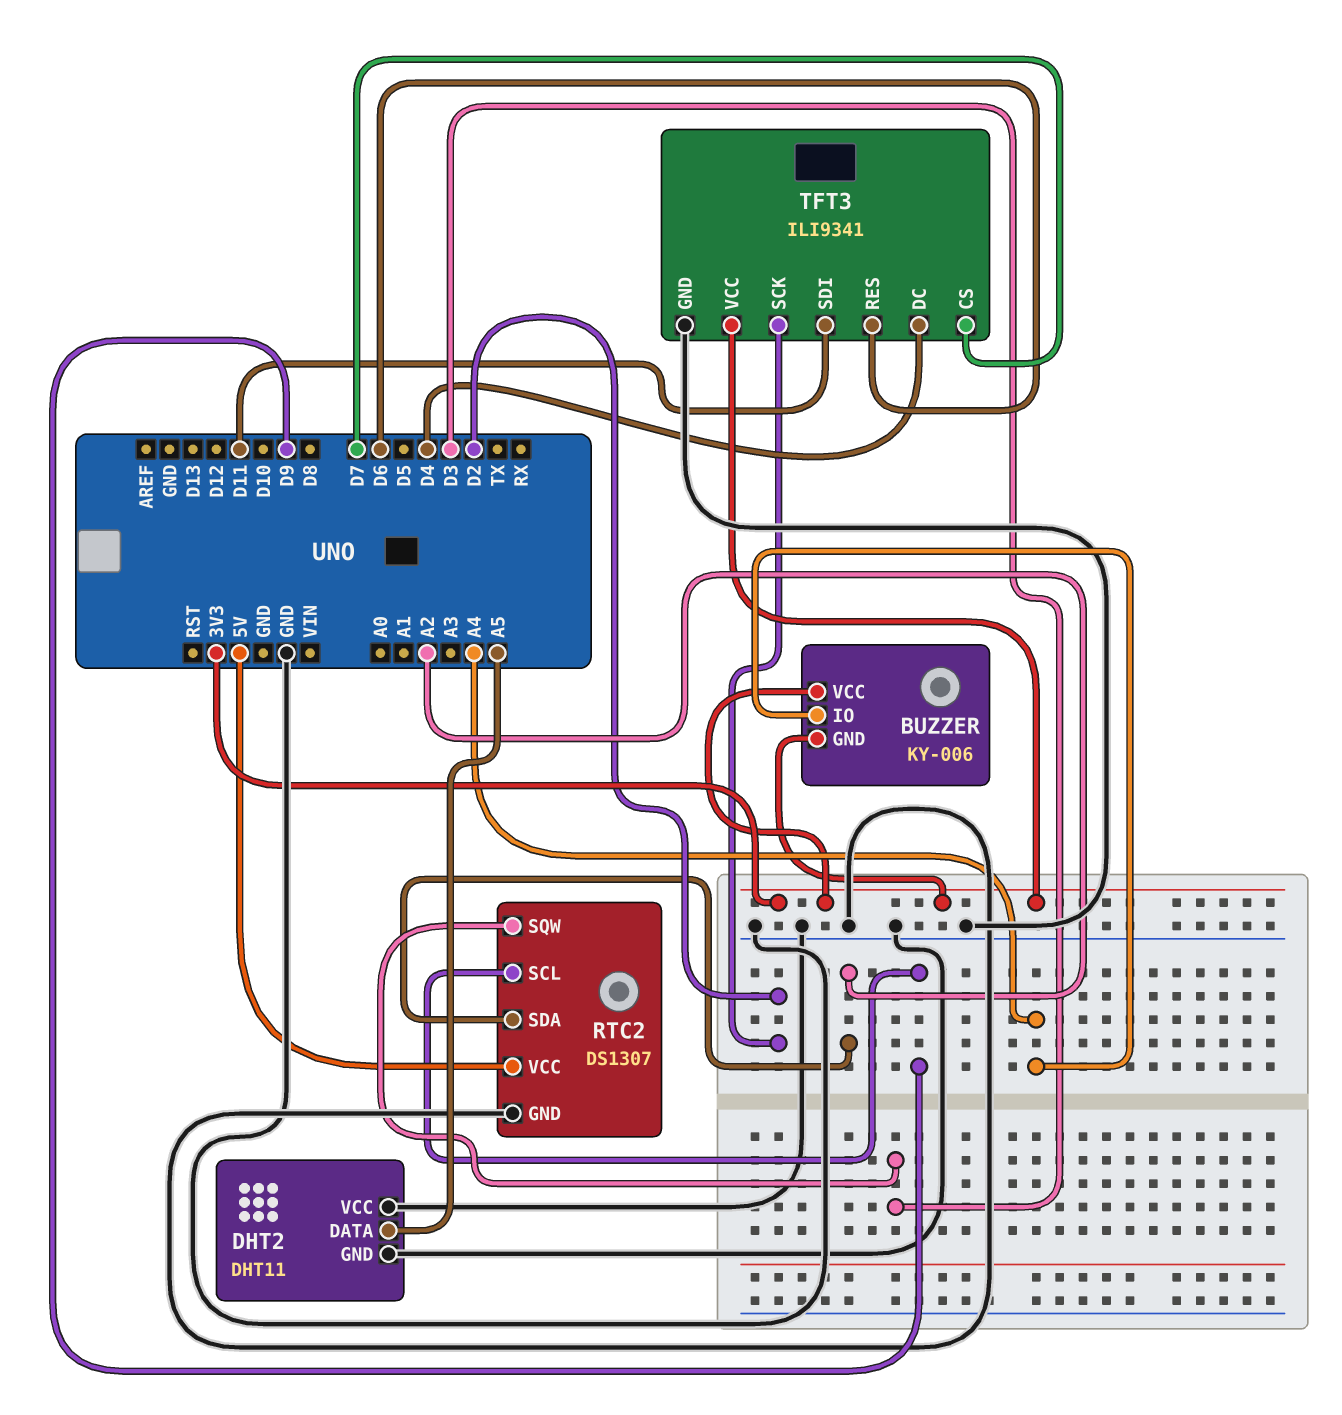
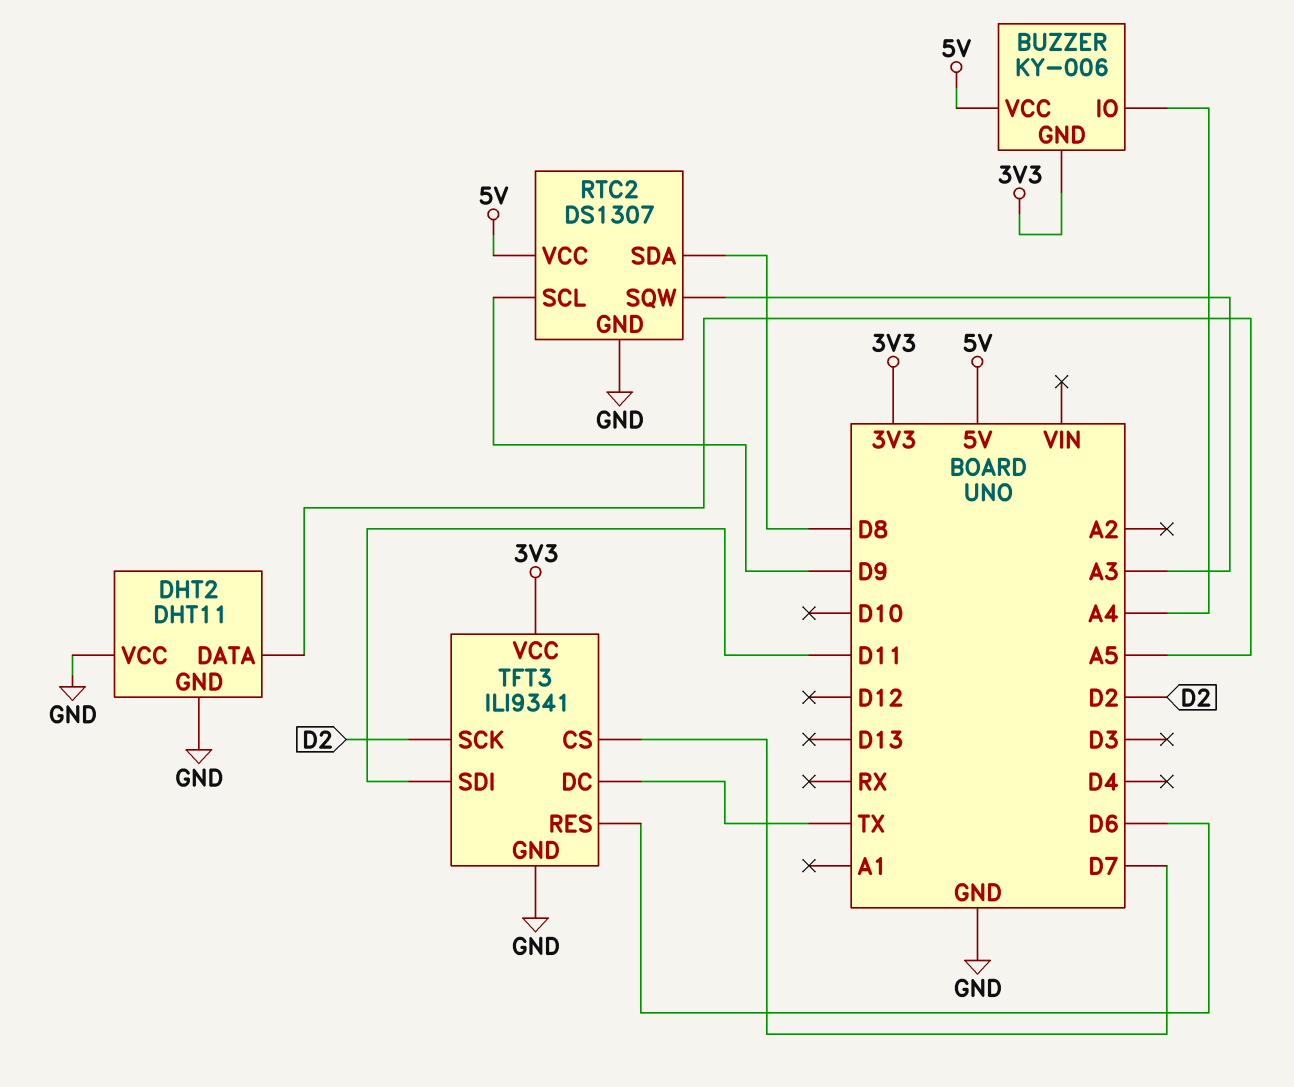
BUZZER pin VCC: 3V3 -> 5V
RTC2 pin SDA: A2 -> D8
RTC2 pin SQW: D3 -> A3
TFT3 pin DC: D4 -> TX

